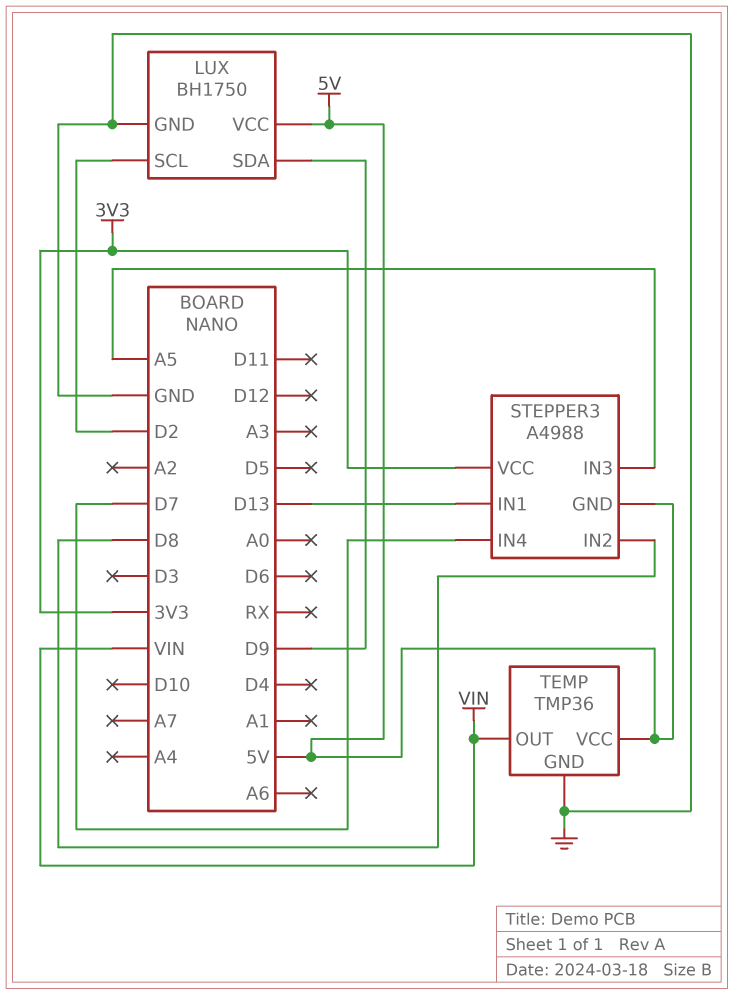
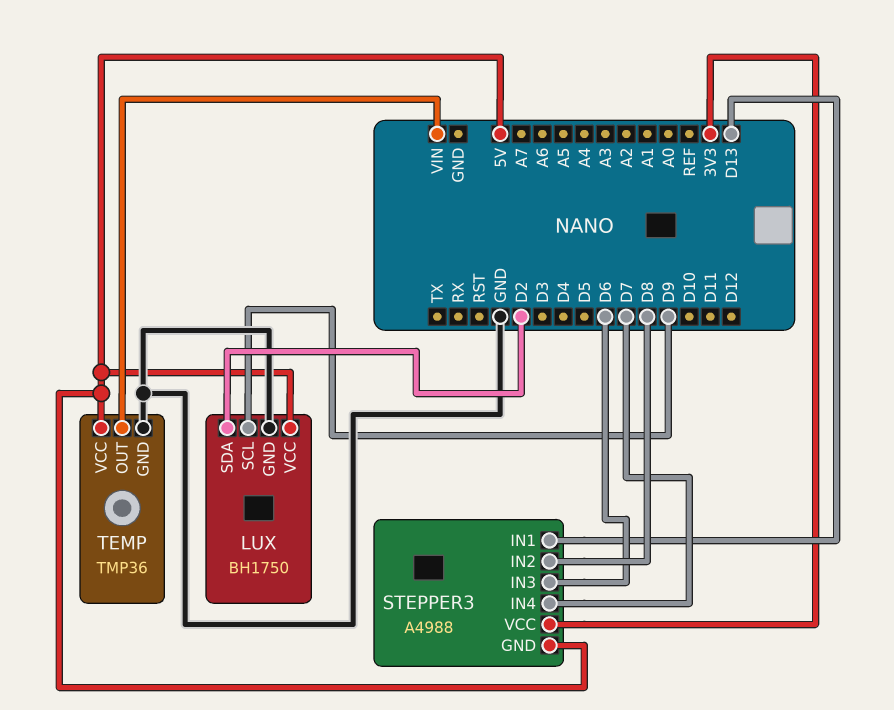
LUX pin SCL: D2 -> D9
LUX pin SDA: D9 -> D2
STEPPER3 pin IN3: A5 -> D6

